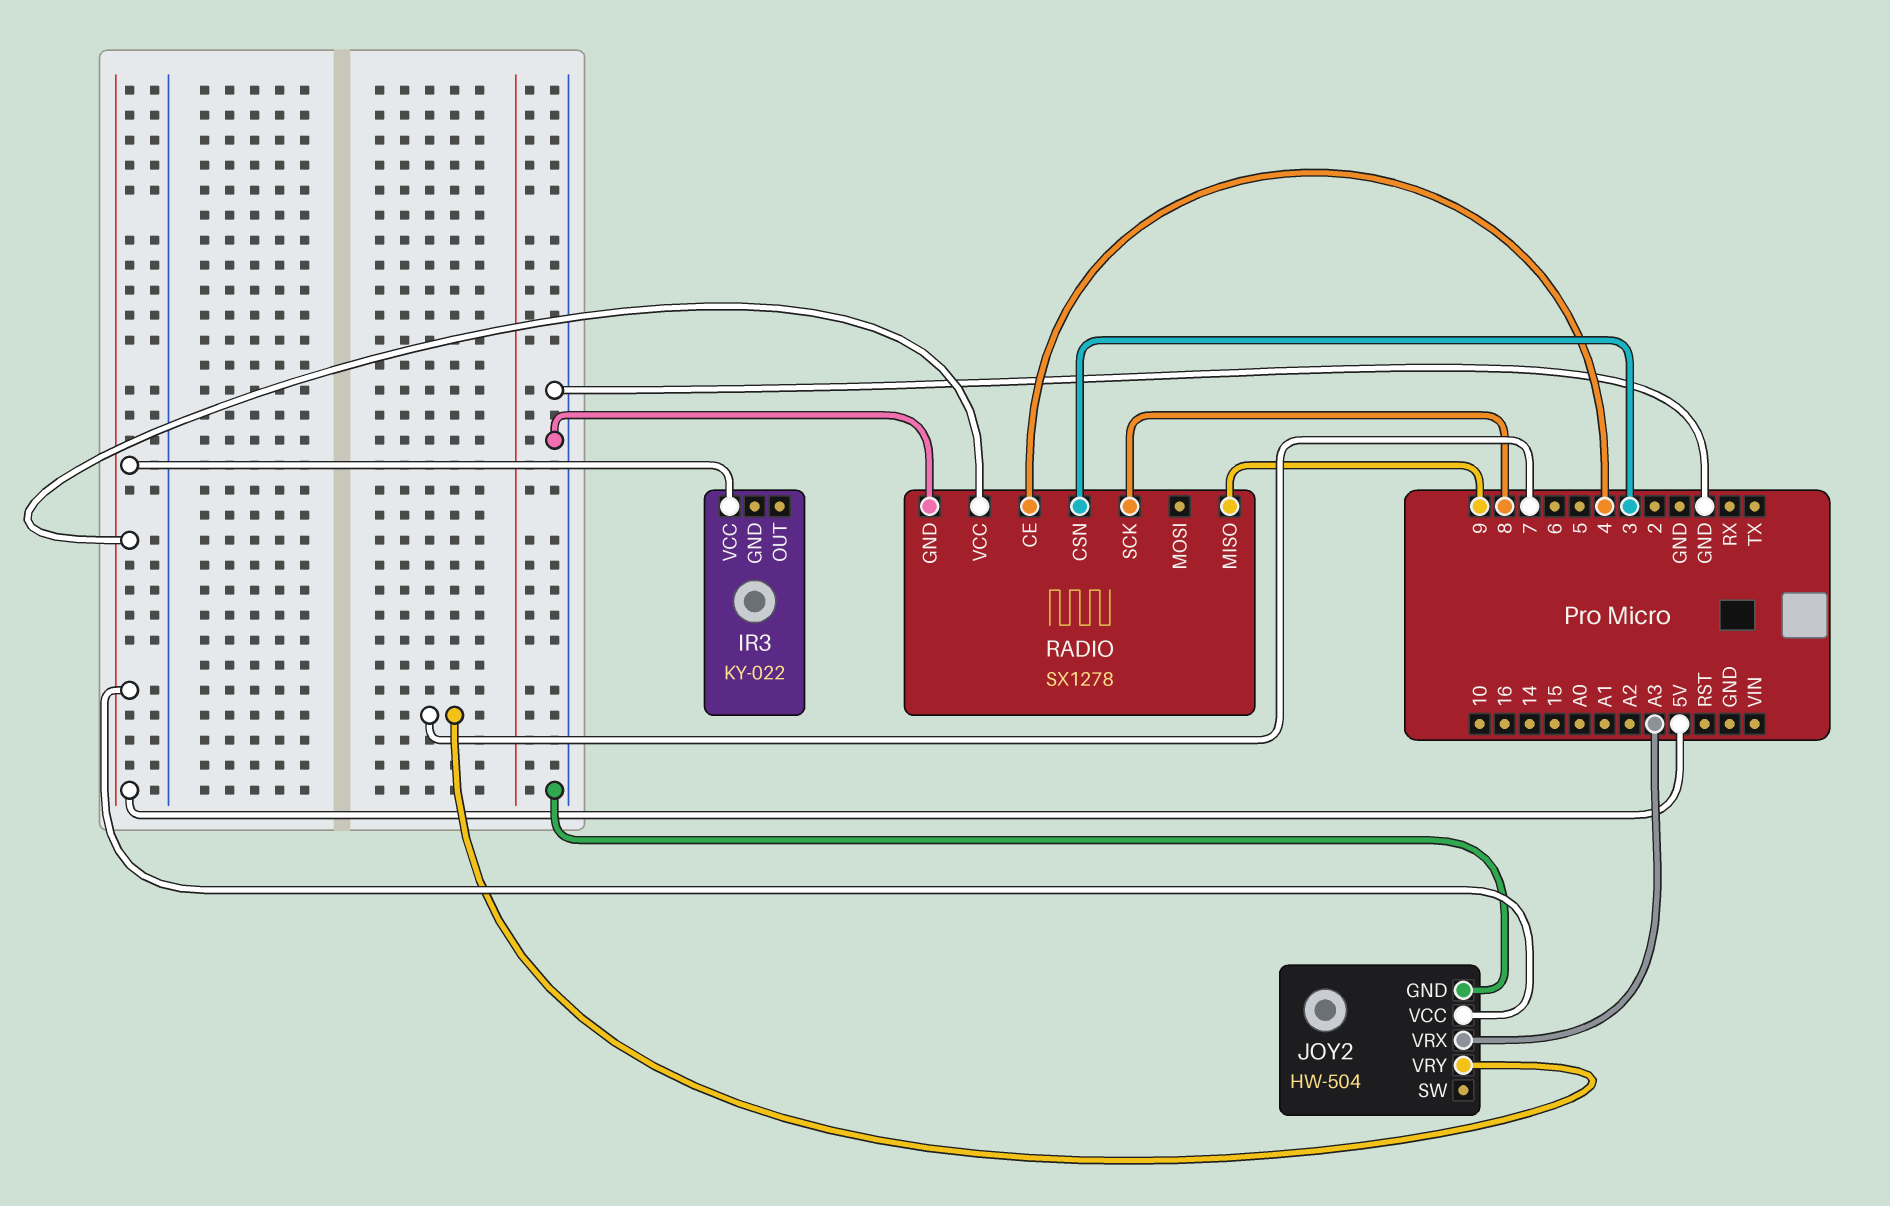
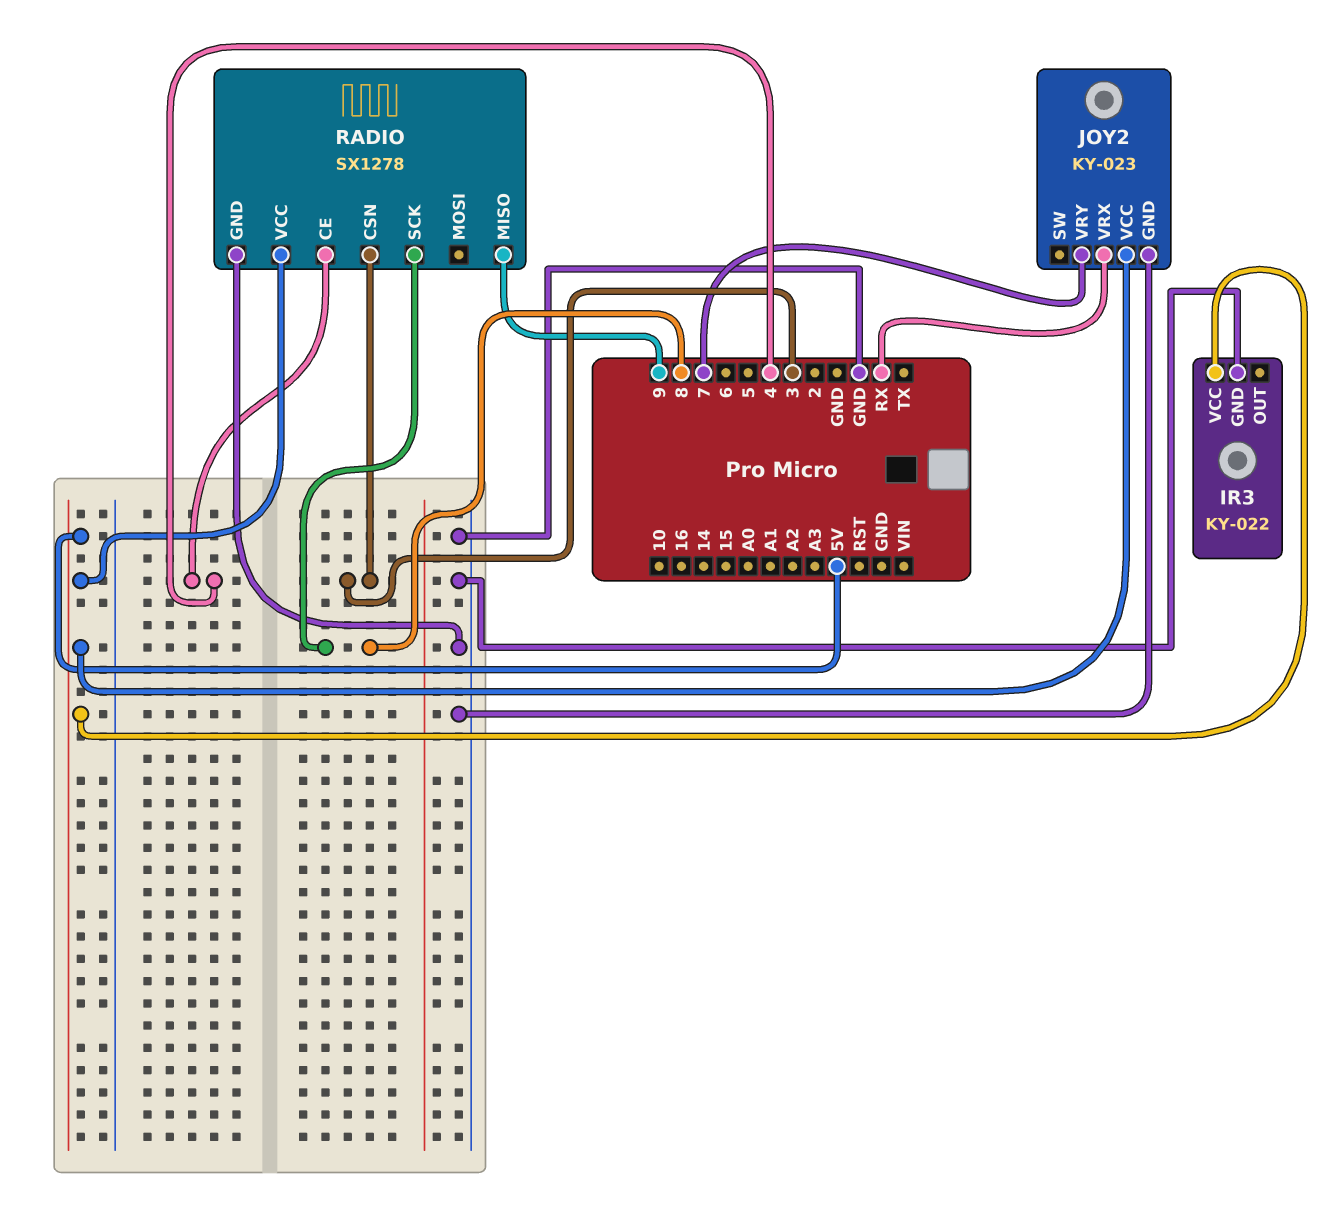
IR3 pin GND: none -> GND
JOY2: HW-504 -> KY-023
JOY2 pin VRX: A3 -> RX

